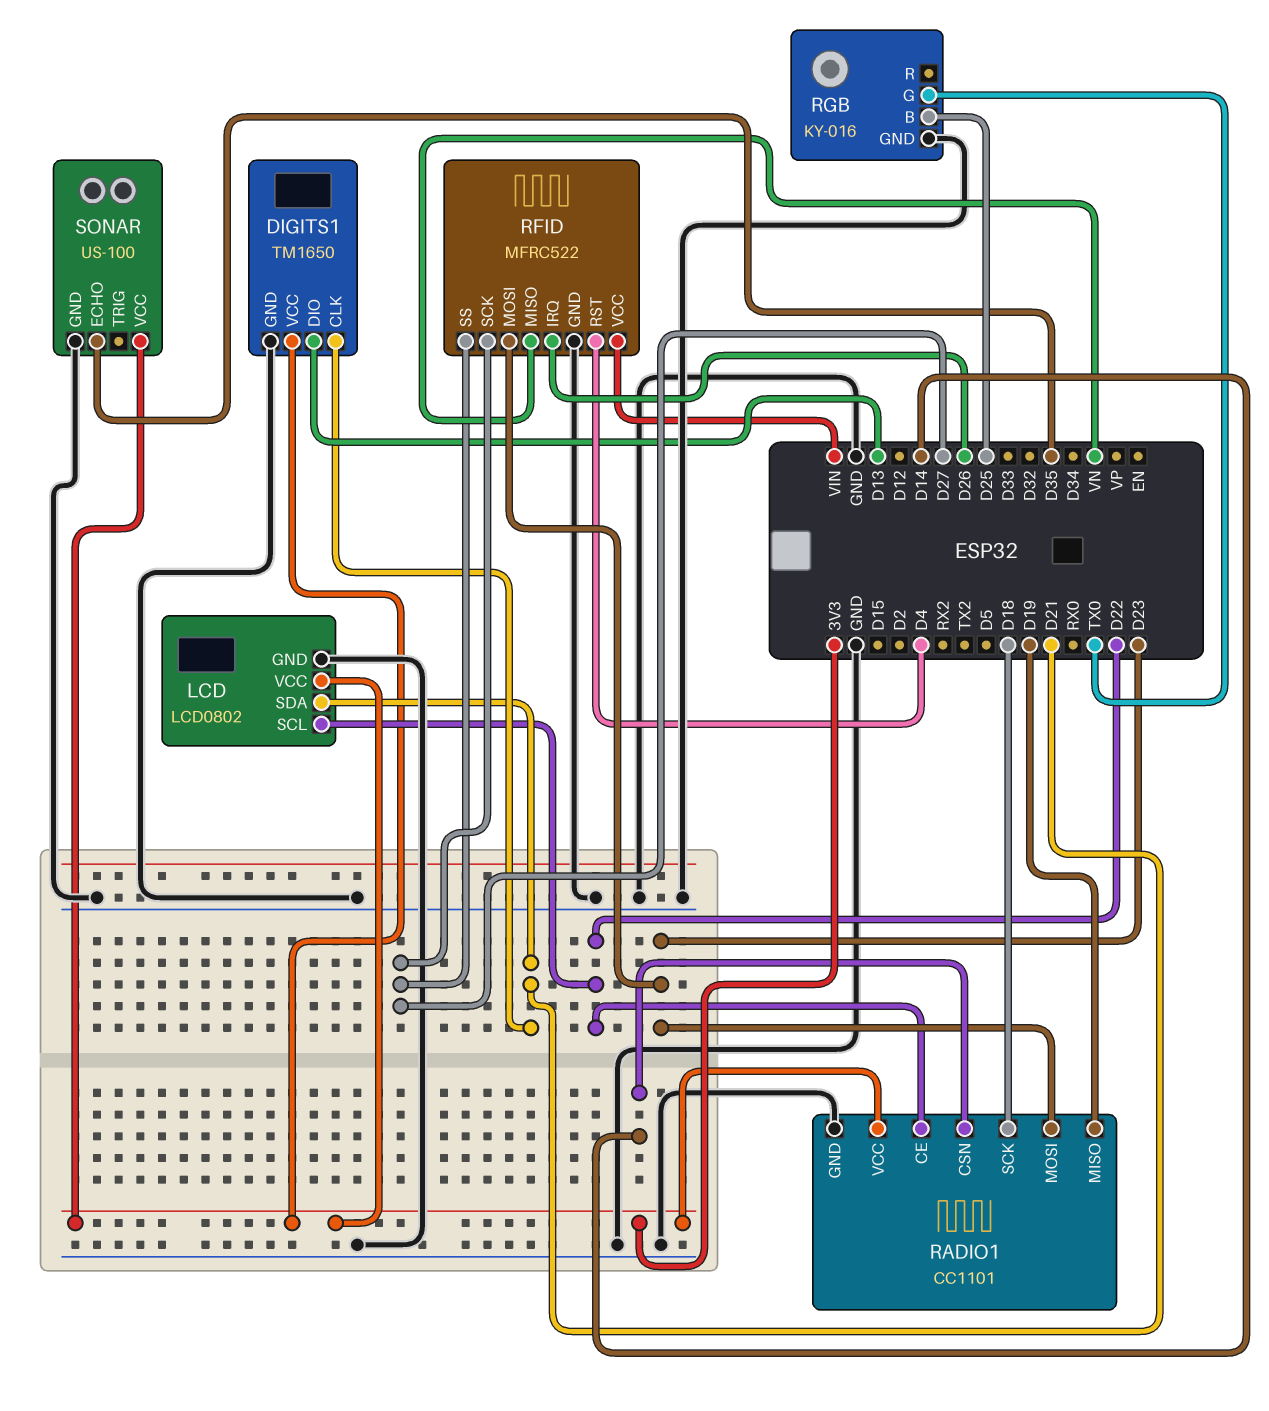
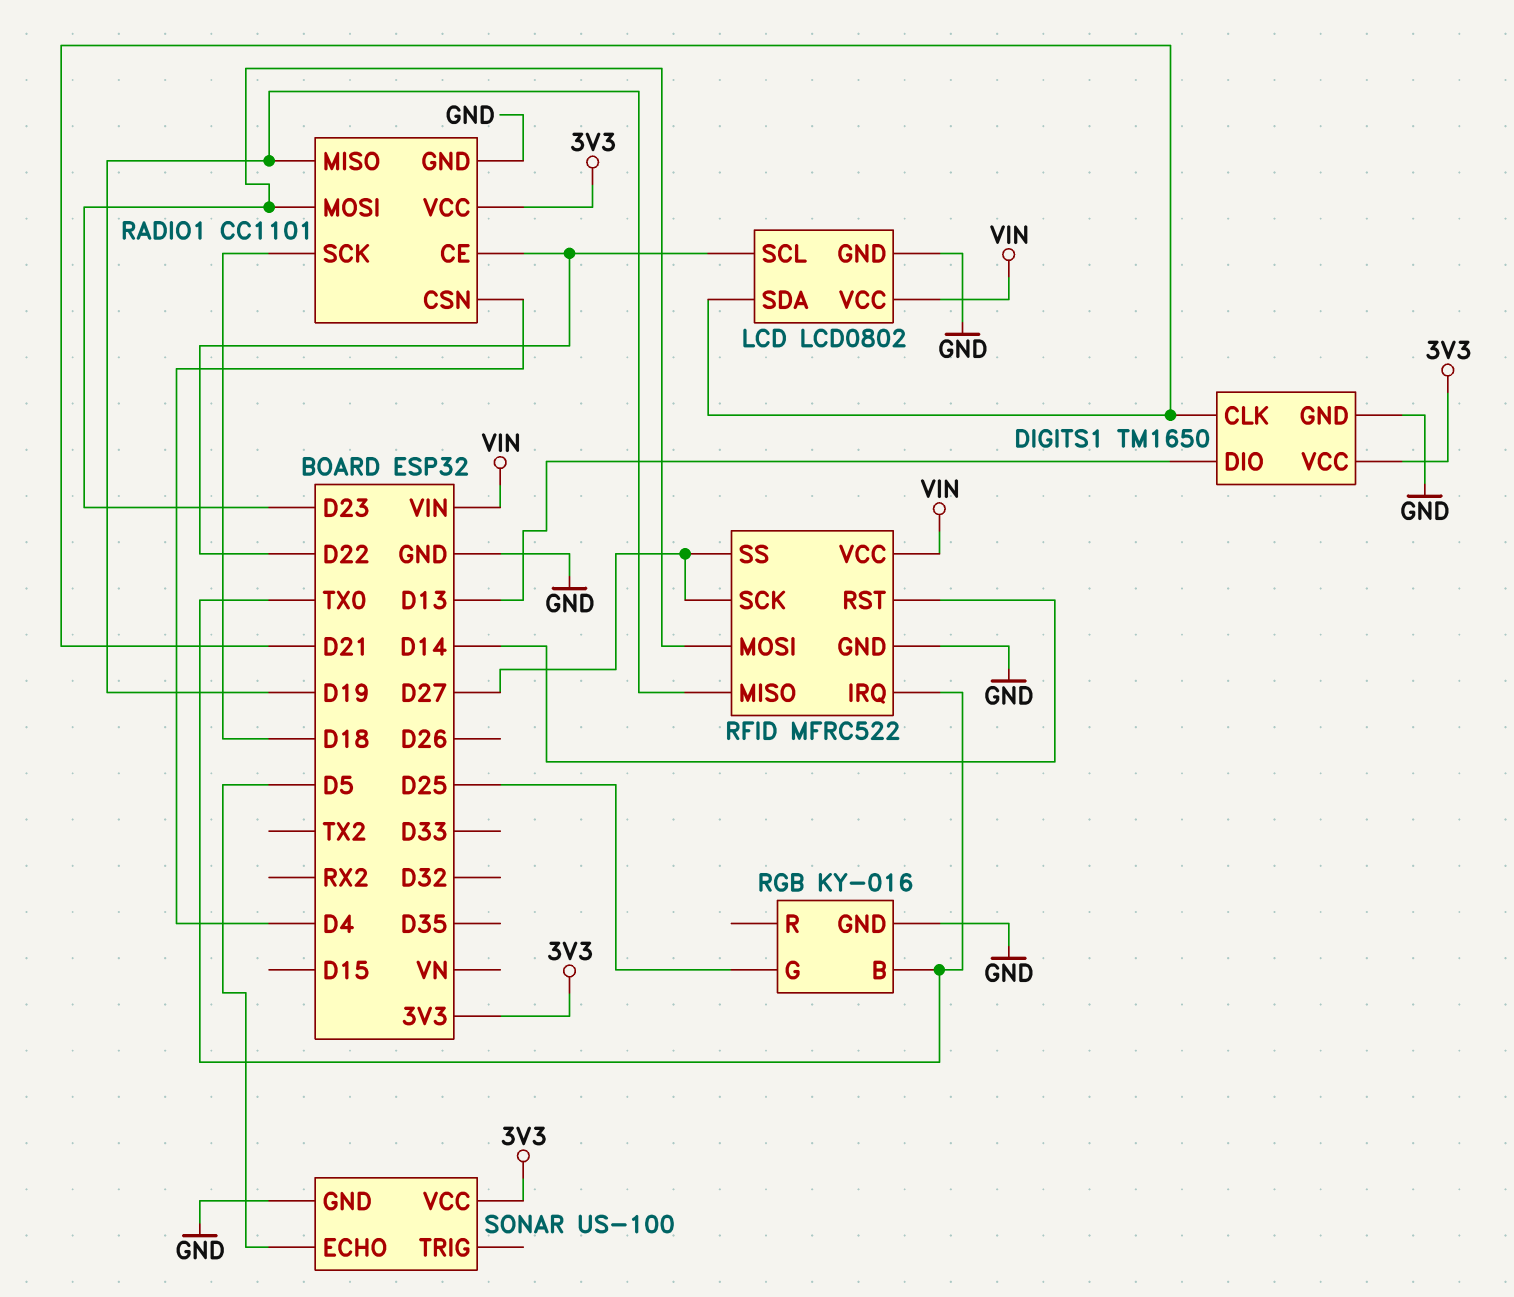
LCD pin VCC: 3V3 -> VIN
RADIO1 pin CSN: D14 -> D4
RFID pin IRQ: D26 -> TX0
RFID pin MISO: VN -> D19
RFID pin RST: D4 -> D14
RGB pin B: D25 -> TX0
RGB pin G: TX0 -> D25
SONAR pin ECHO: D35 -> D5

